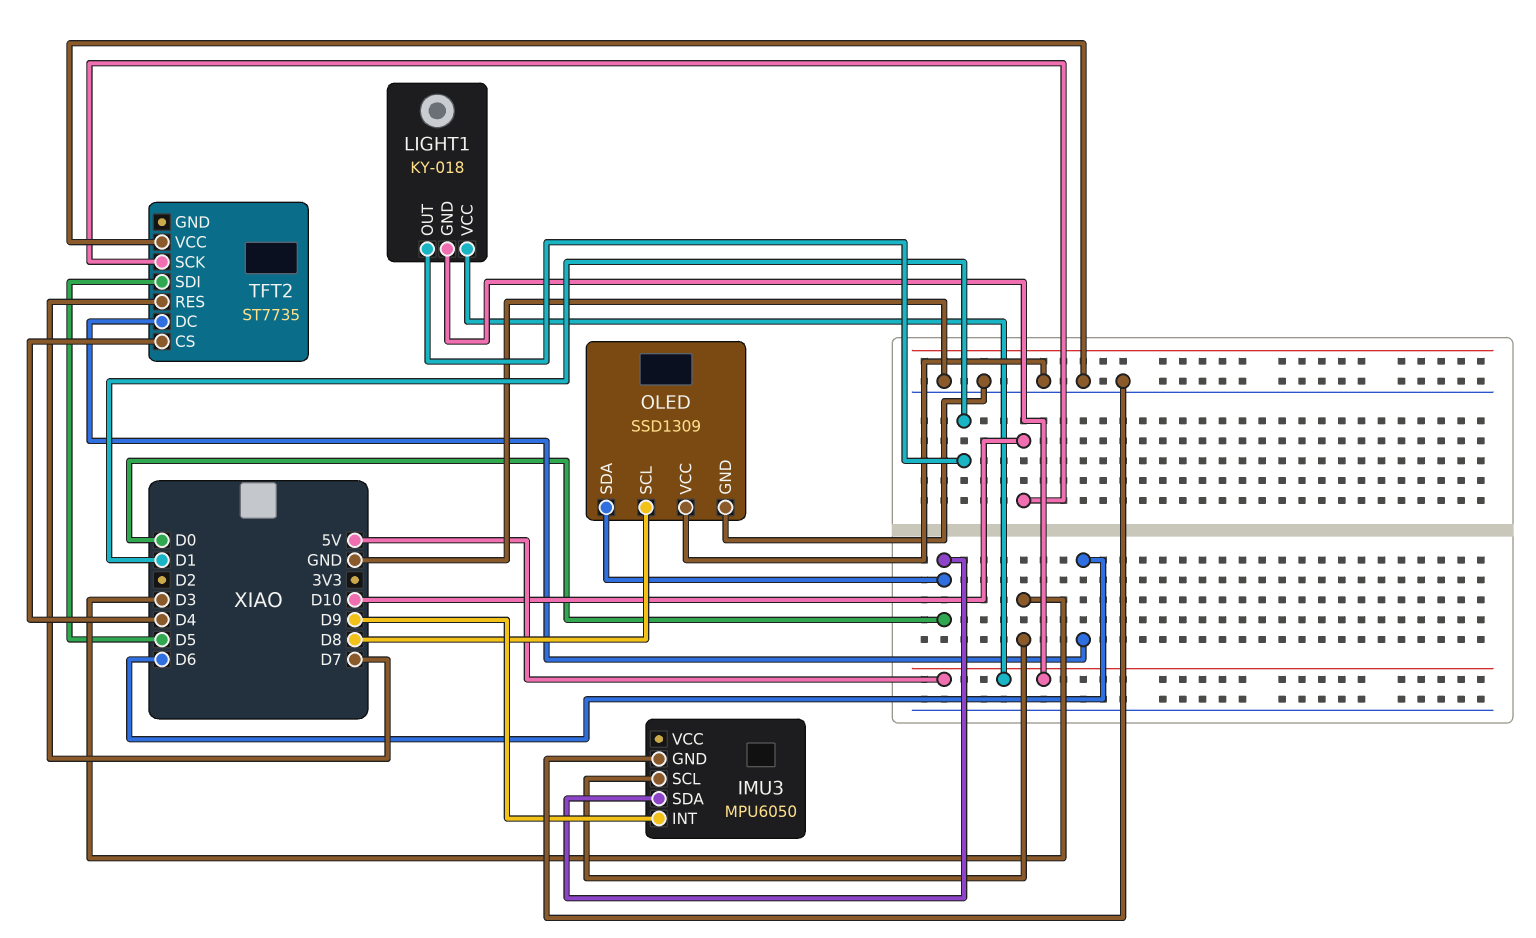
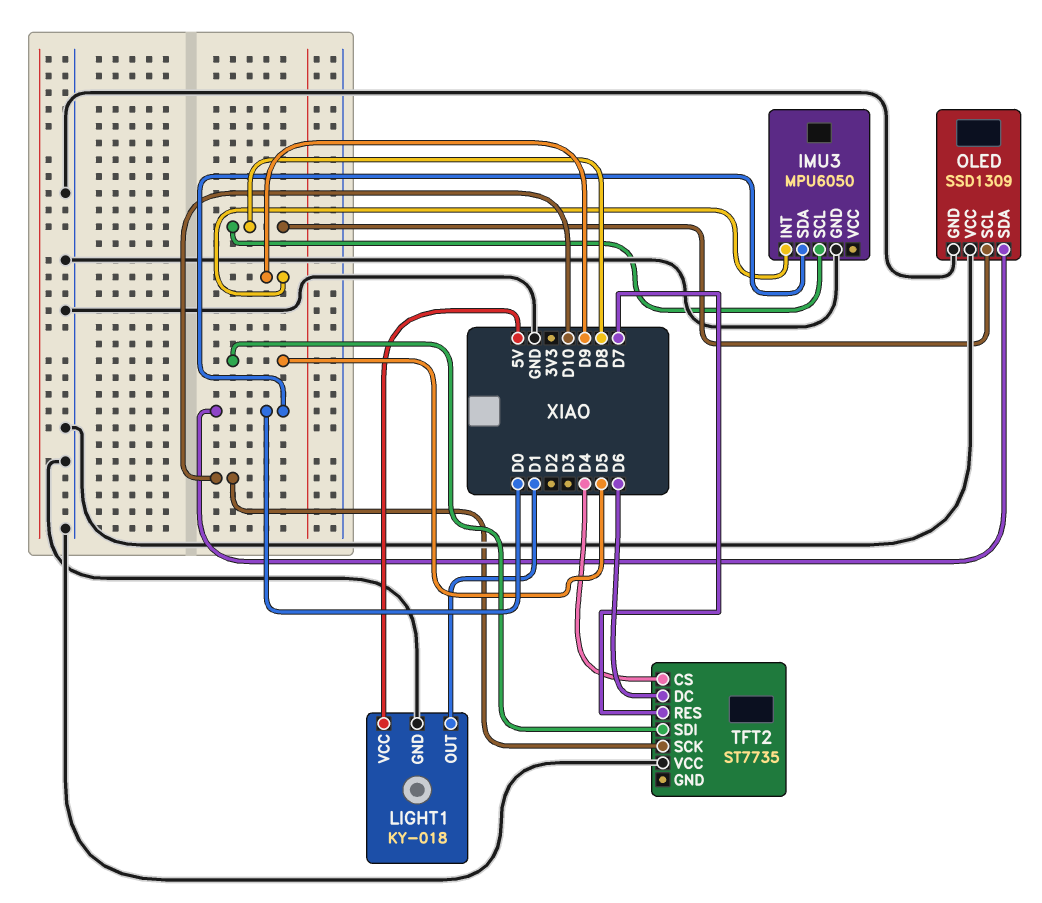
IMU3 pin SCL: D3 -> D8
LIGHT1 pin GND: 5V -> GND

